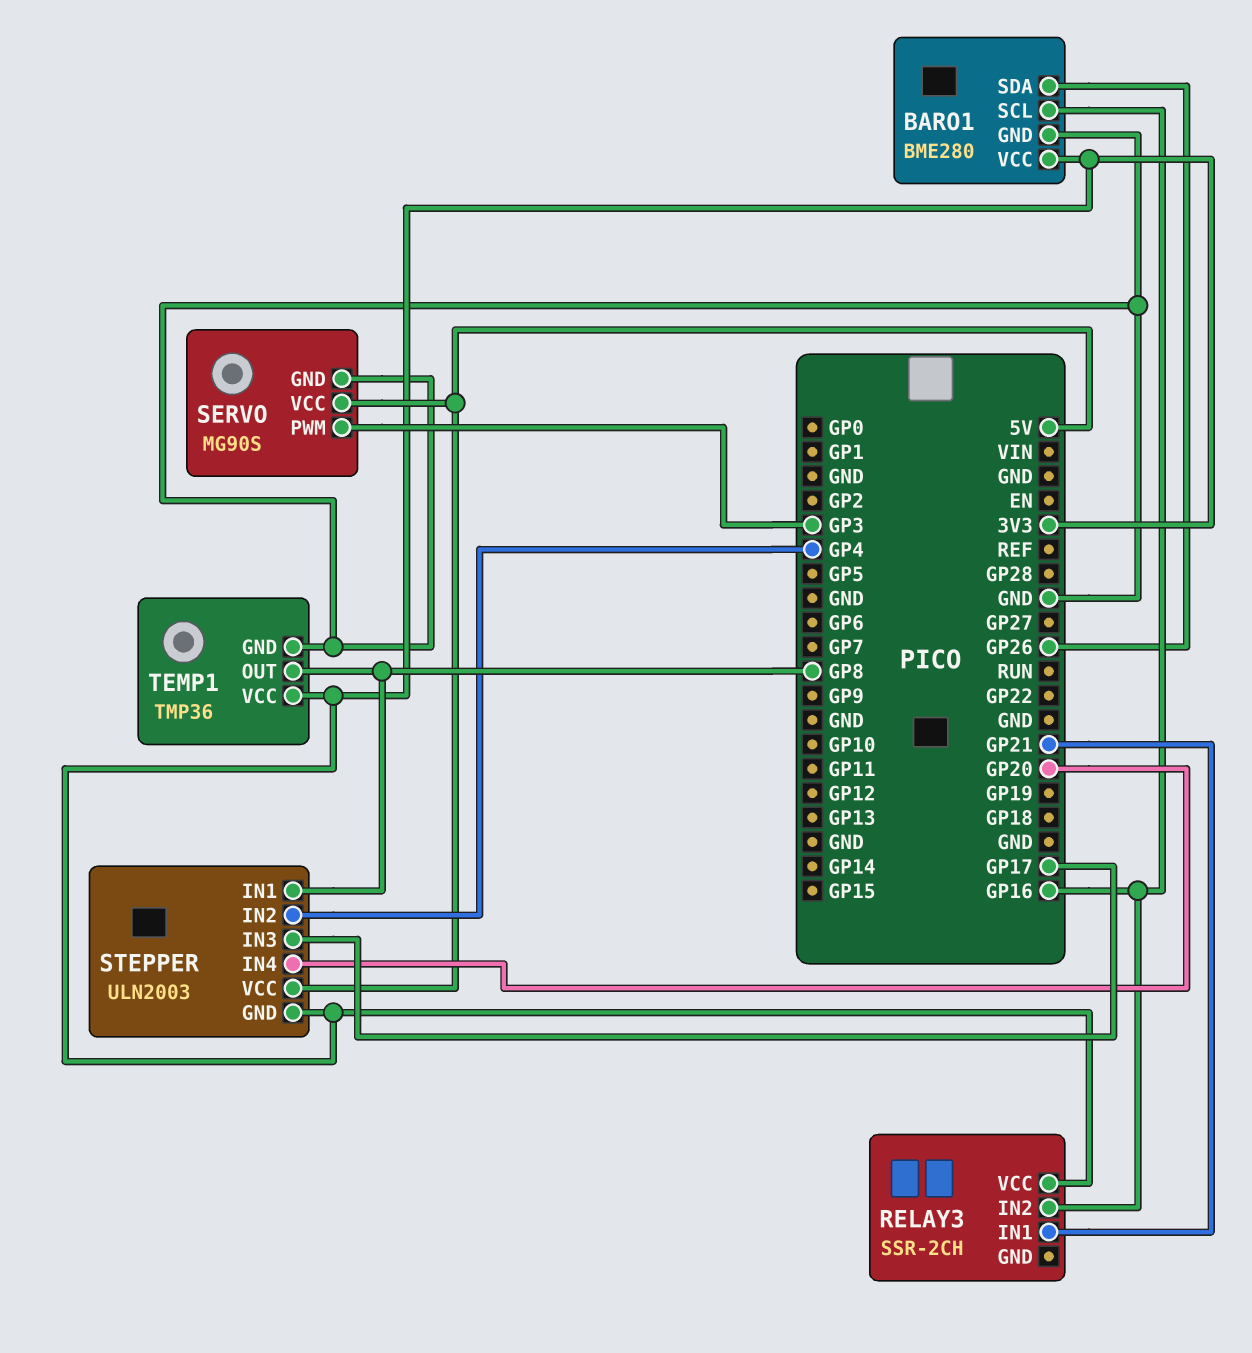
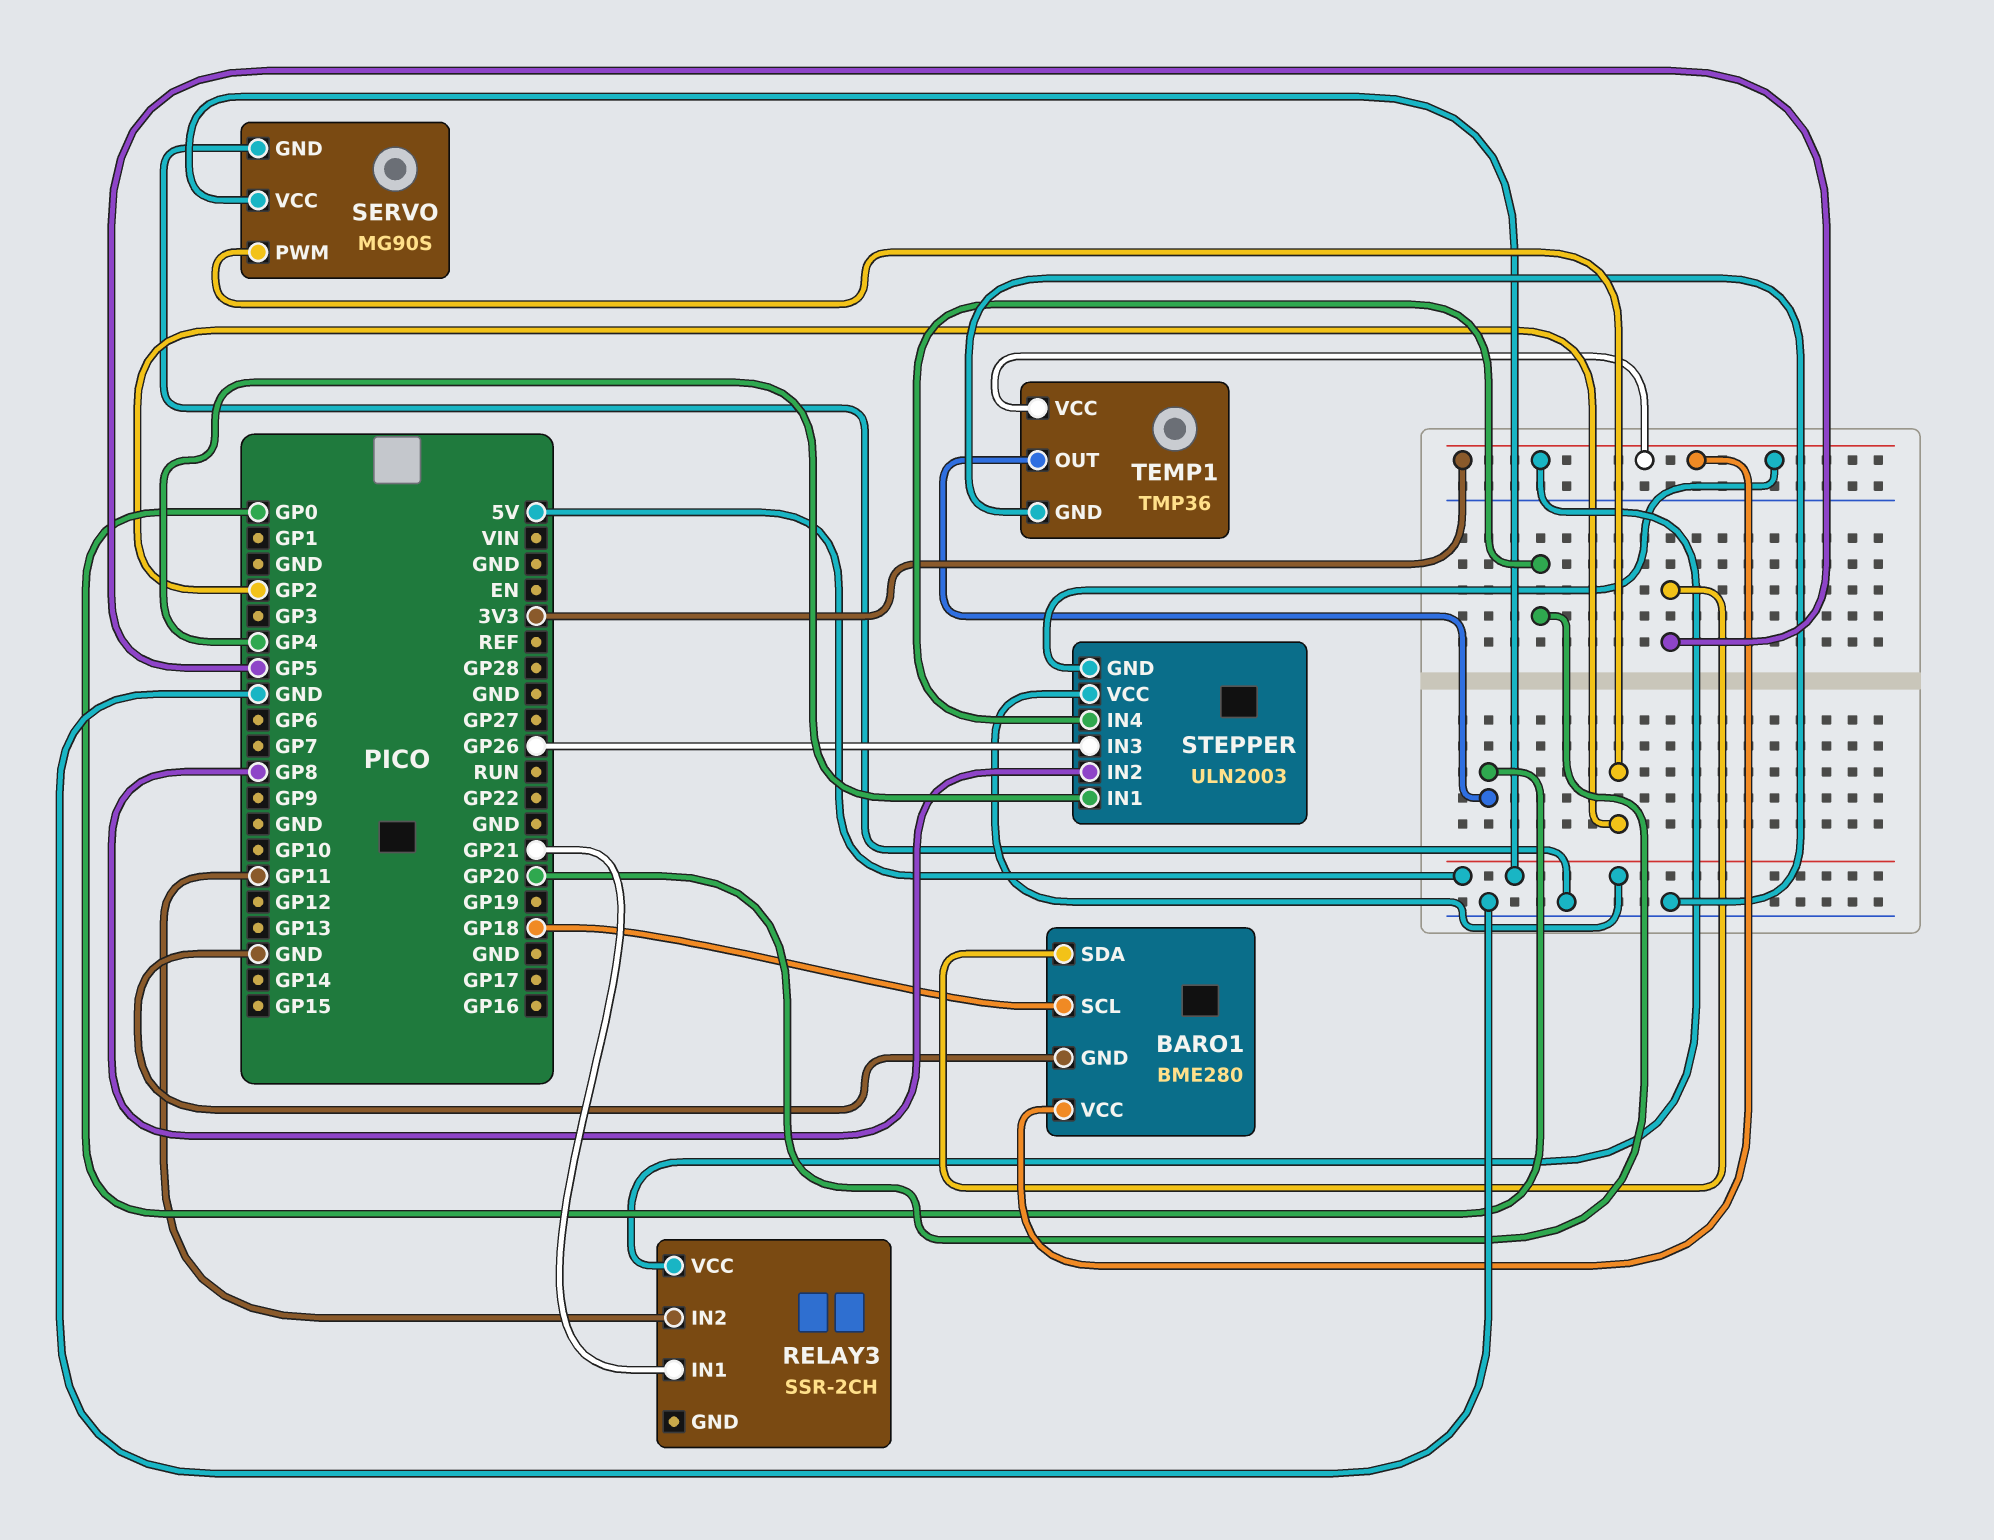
BARO1 pin SCL: GP16 -> GP18
BARO1 pin SDA: GP26 -> GP5
RELAY3 pin IN2: GP16 -> GP11
SERVO pin PWM: GP3 -> GP2
STEPPER pin IN1: GP8 -> GP4
STEPPER pin IN2: GP4 -> GP8
STEPPER pin IN3: GP17 -> GP26
TEMP1 pin OUT: GP8 -> GP0

